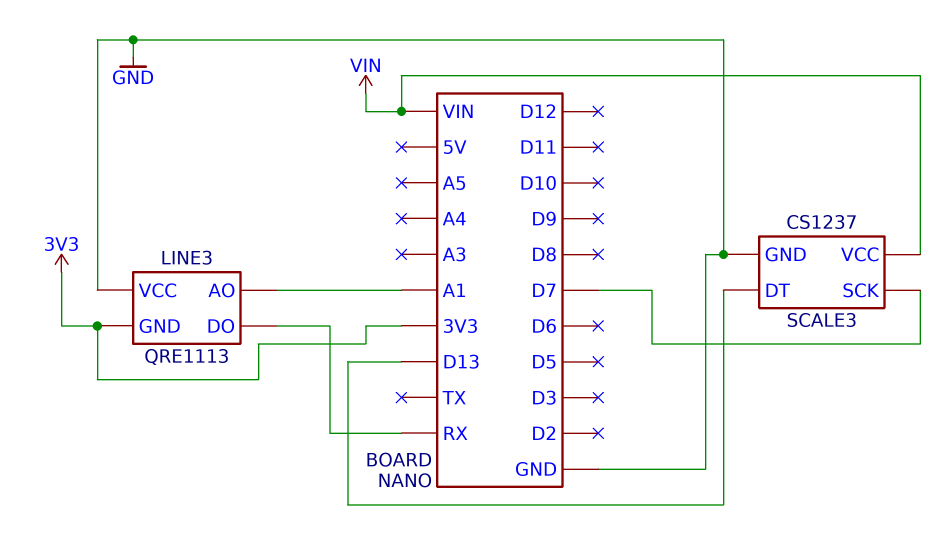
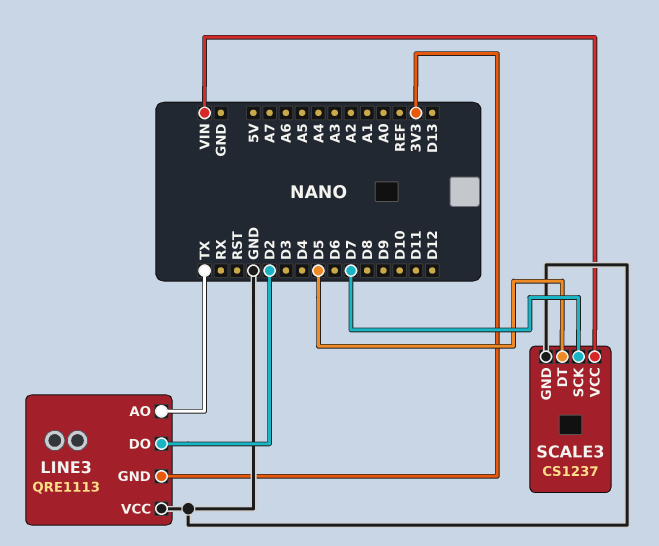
LINE3 pin AO: A1 -> TX
LINE3 pin DO: RX -> D2
SCALE3 pin DT: D13 -> D5

